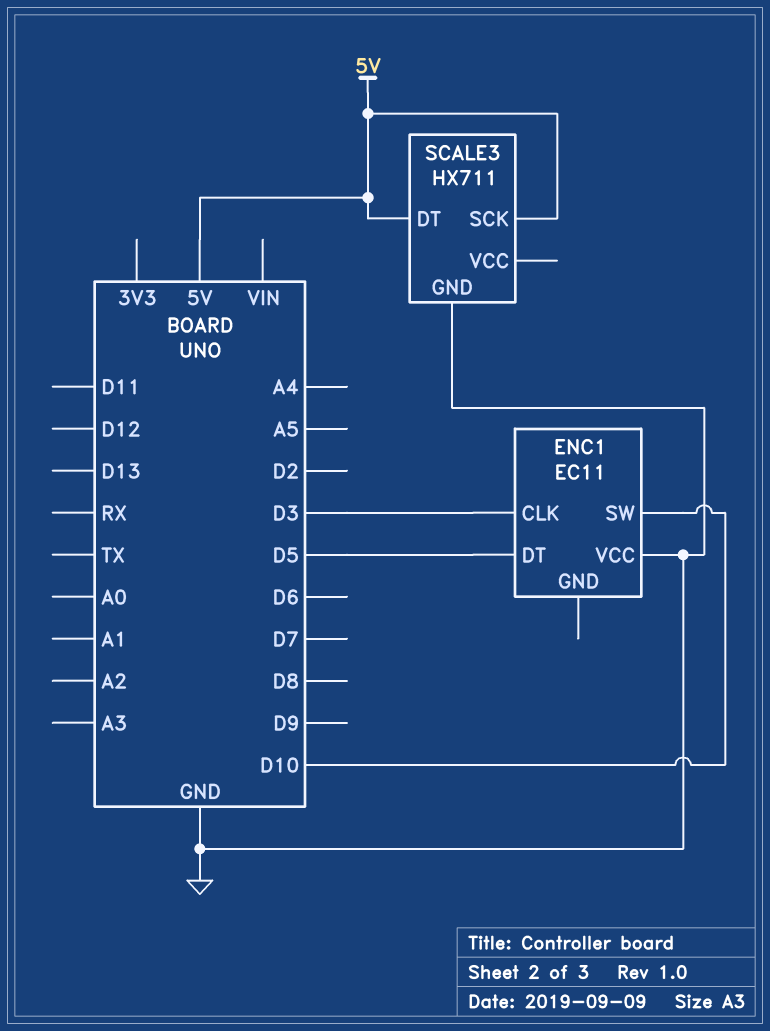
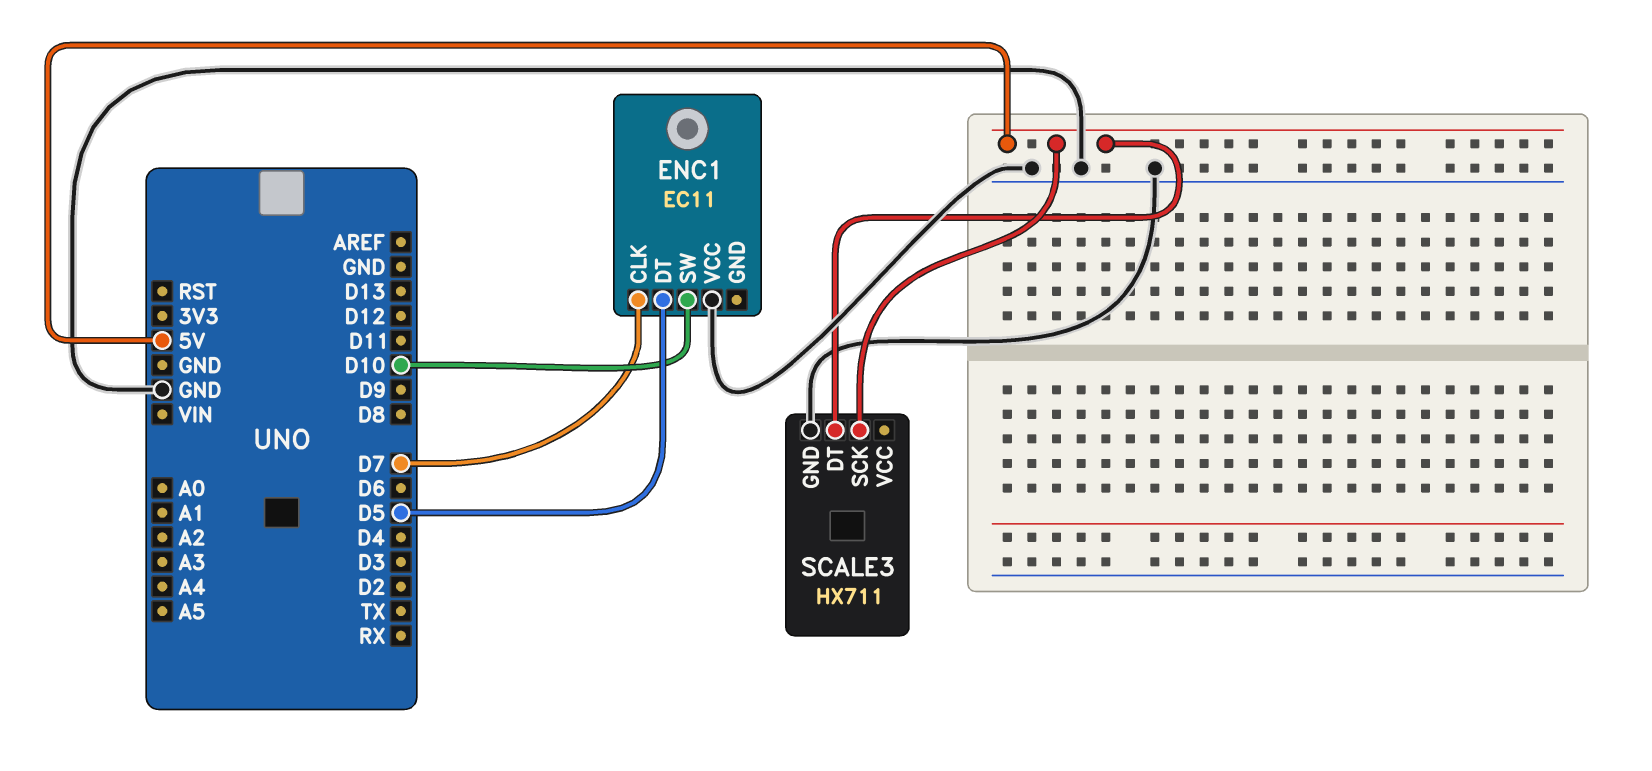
ENC1 pin CLK: D3 -> D7

